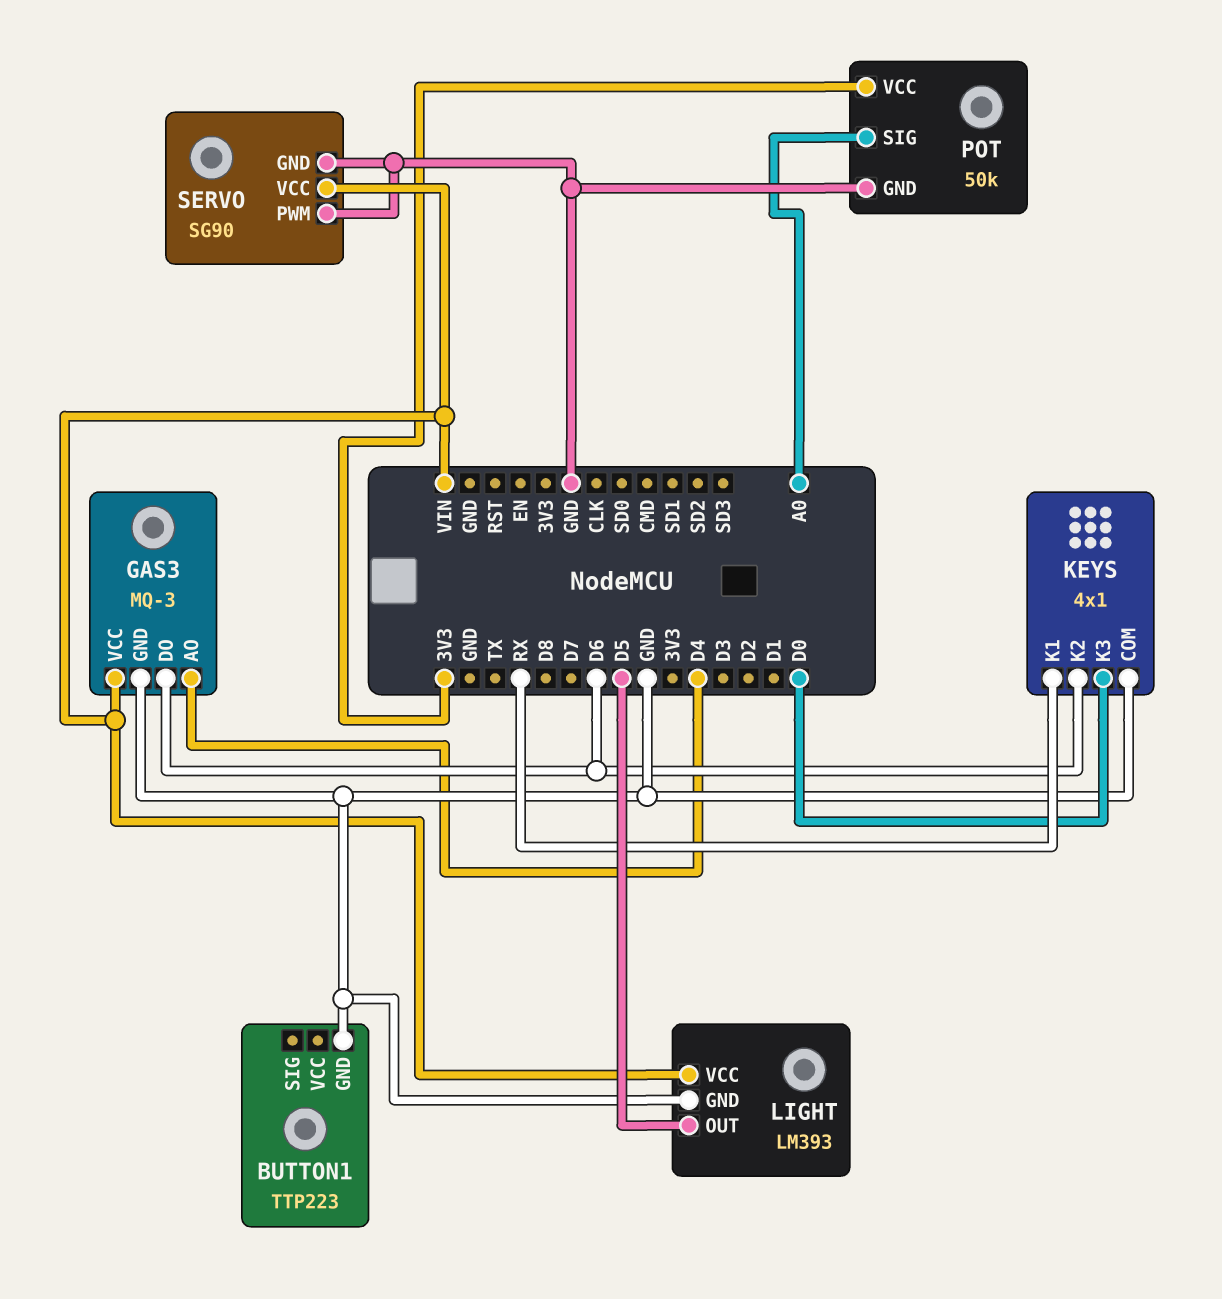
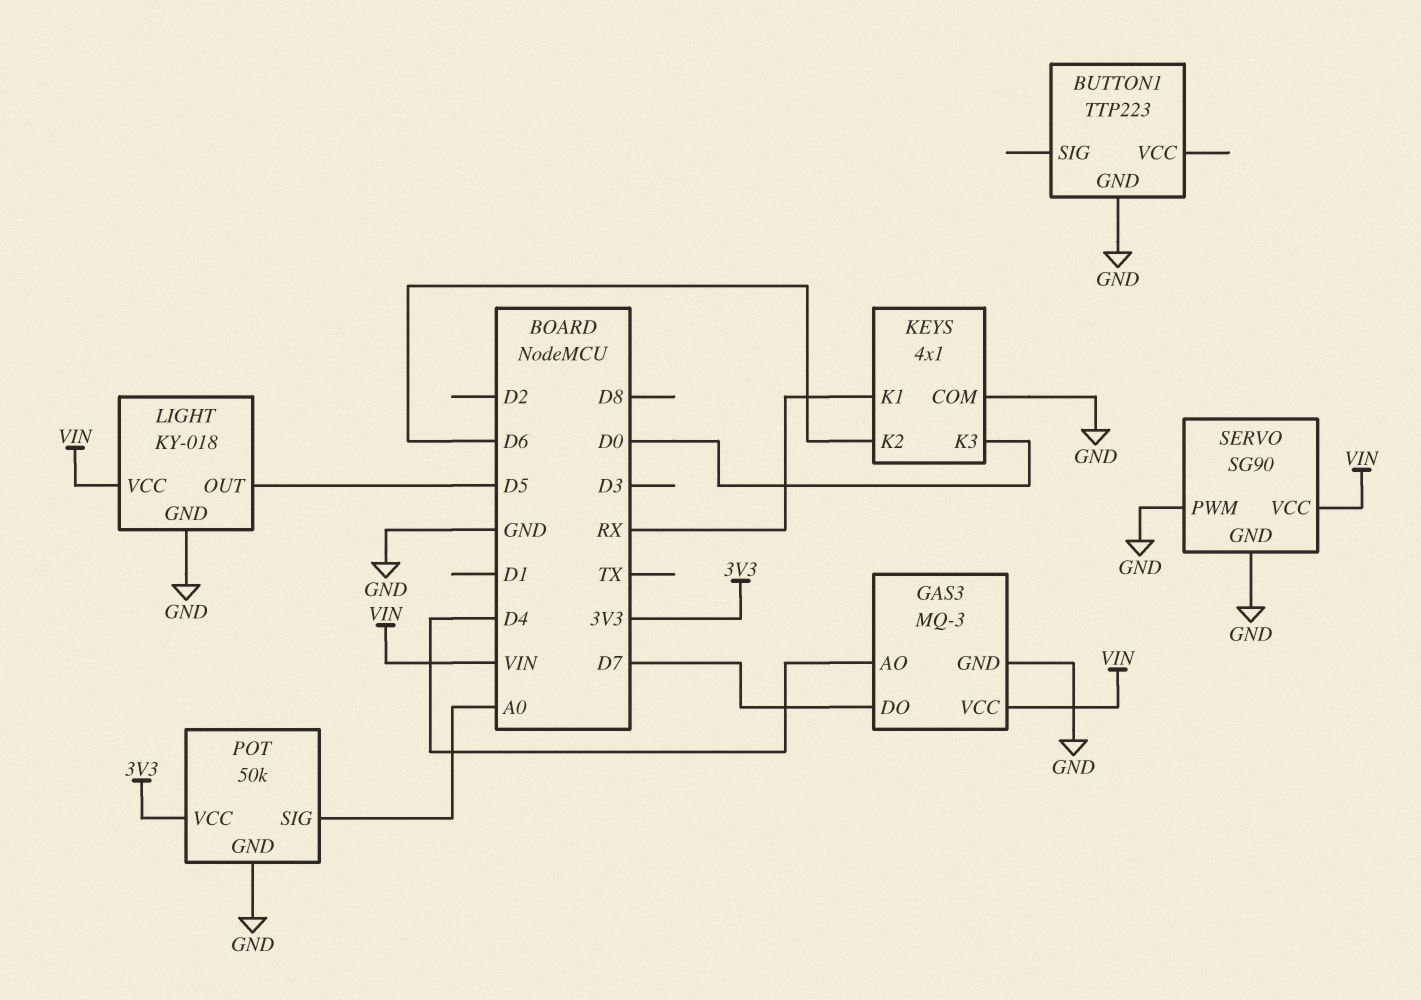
GAS3 pin DO: D6 -> D7
LIGHT: LM393 -> KY-018

